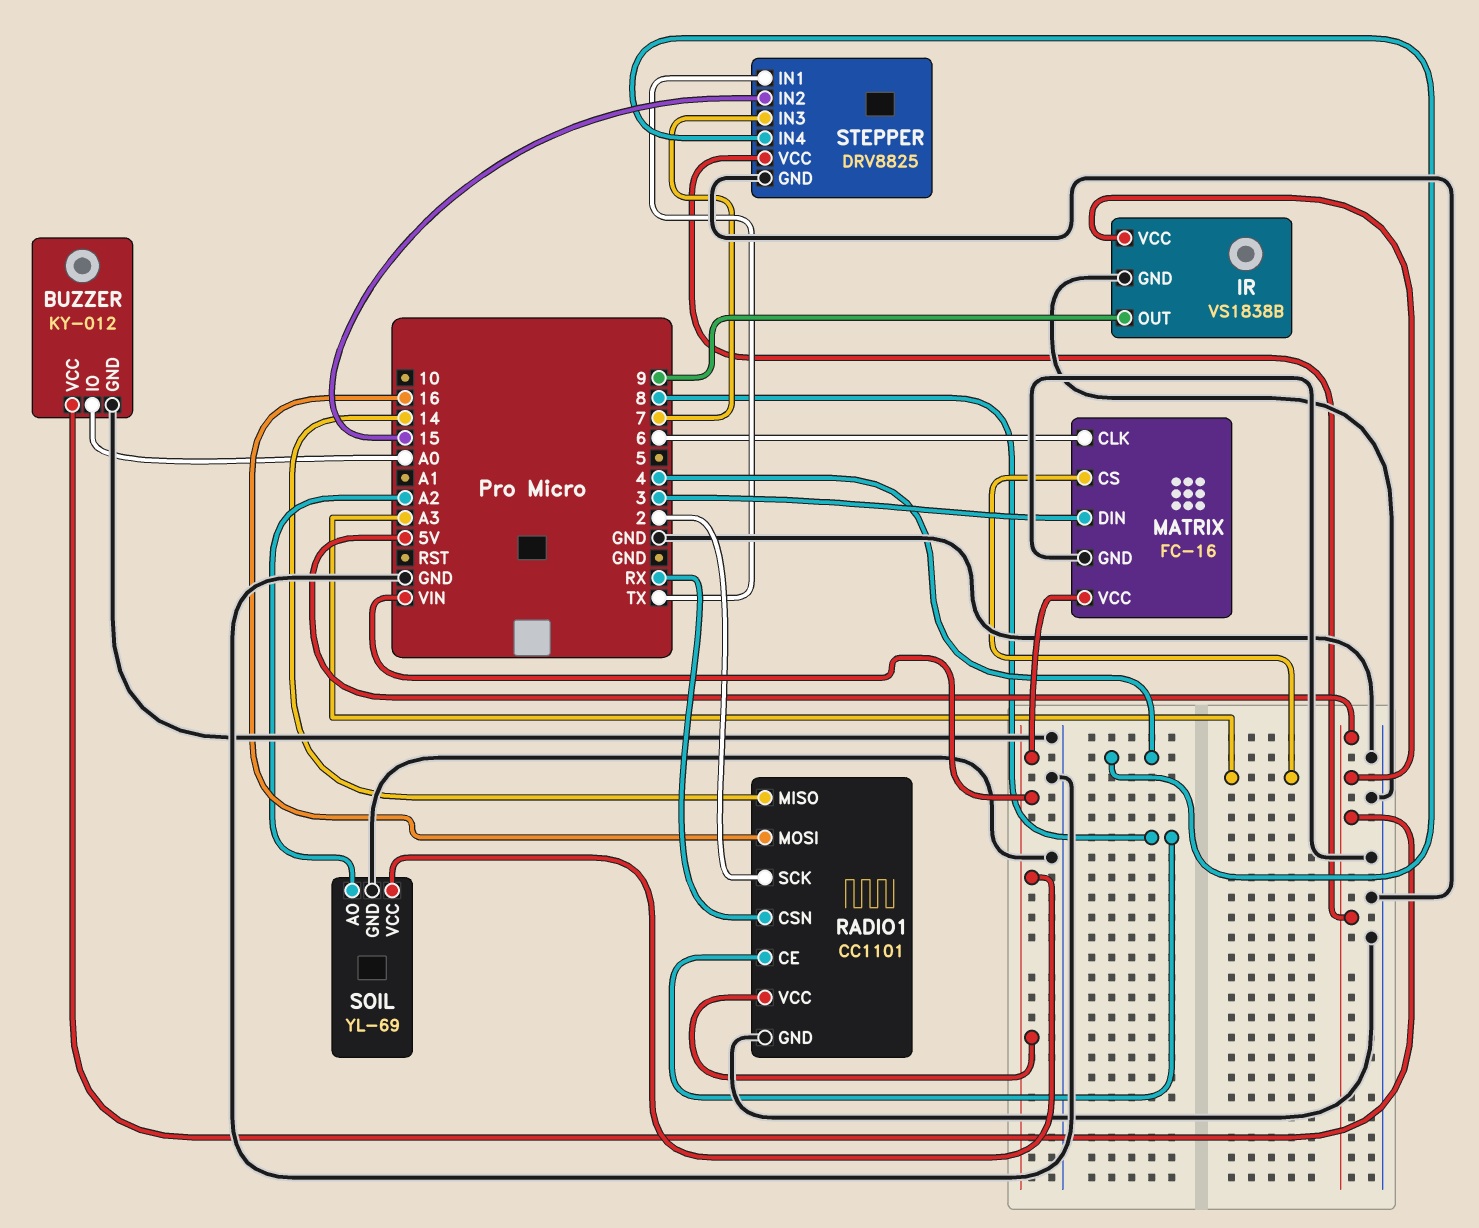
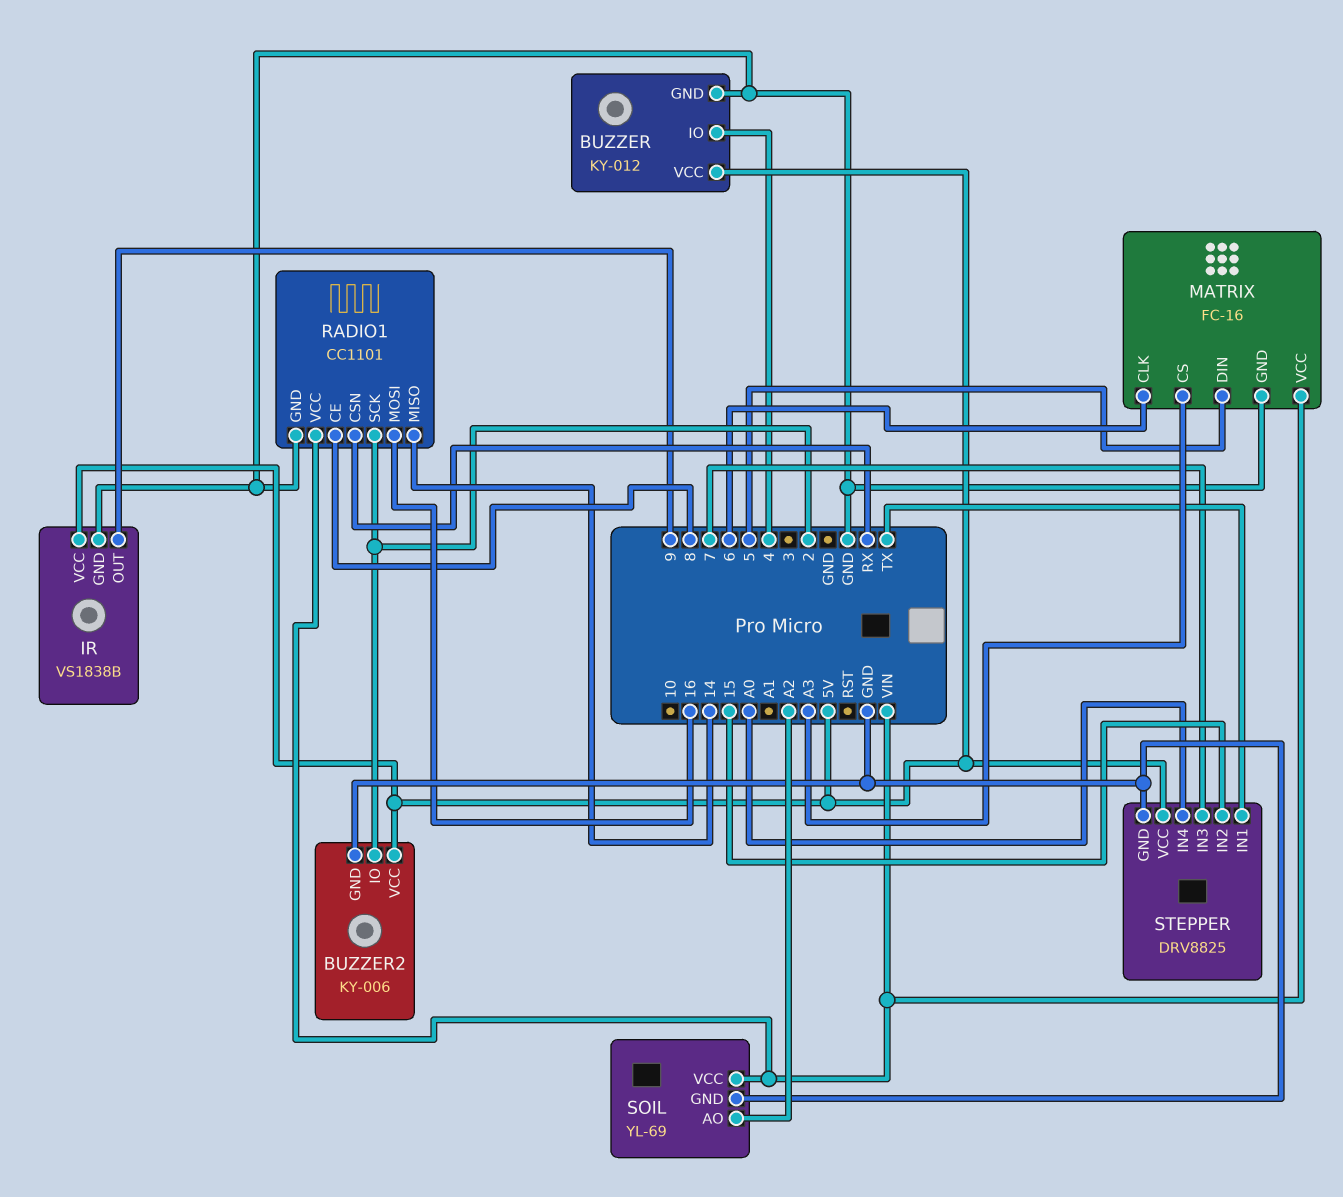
BUZZER pin IO: A0 -> 4
BUZZER2: none -> KY-006
BUZZER2 pin GND: none -> GND
BUZZER2 pin IO: none -> 2
BUZZER2 pin VCC: none -> 5V
MATRIX pin DIN: 3 -> 5
STEPPER pin IN4: 4 -> A0

